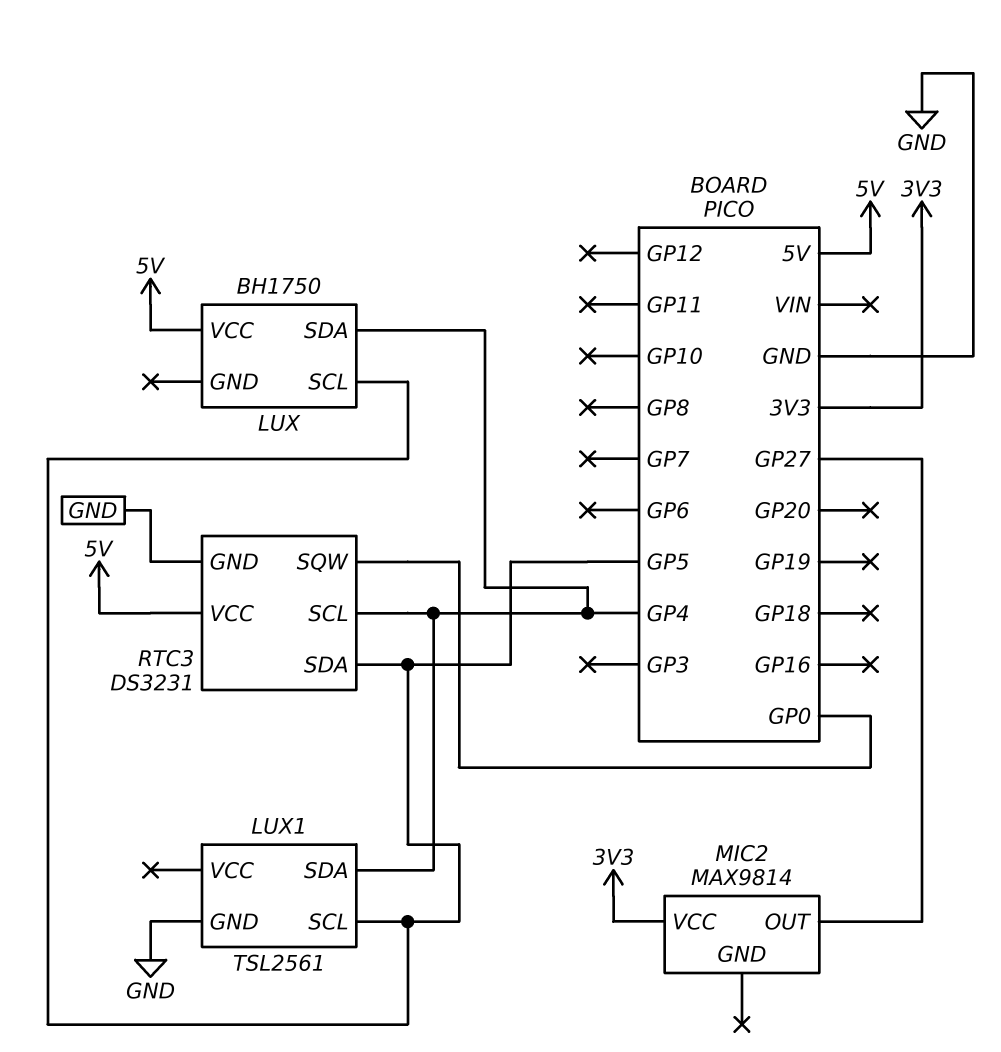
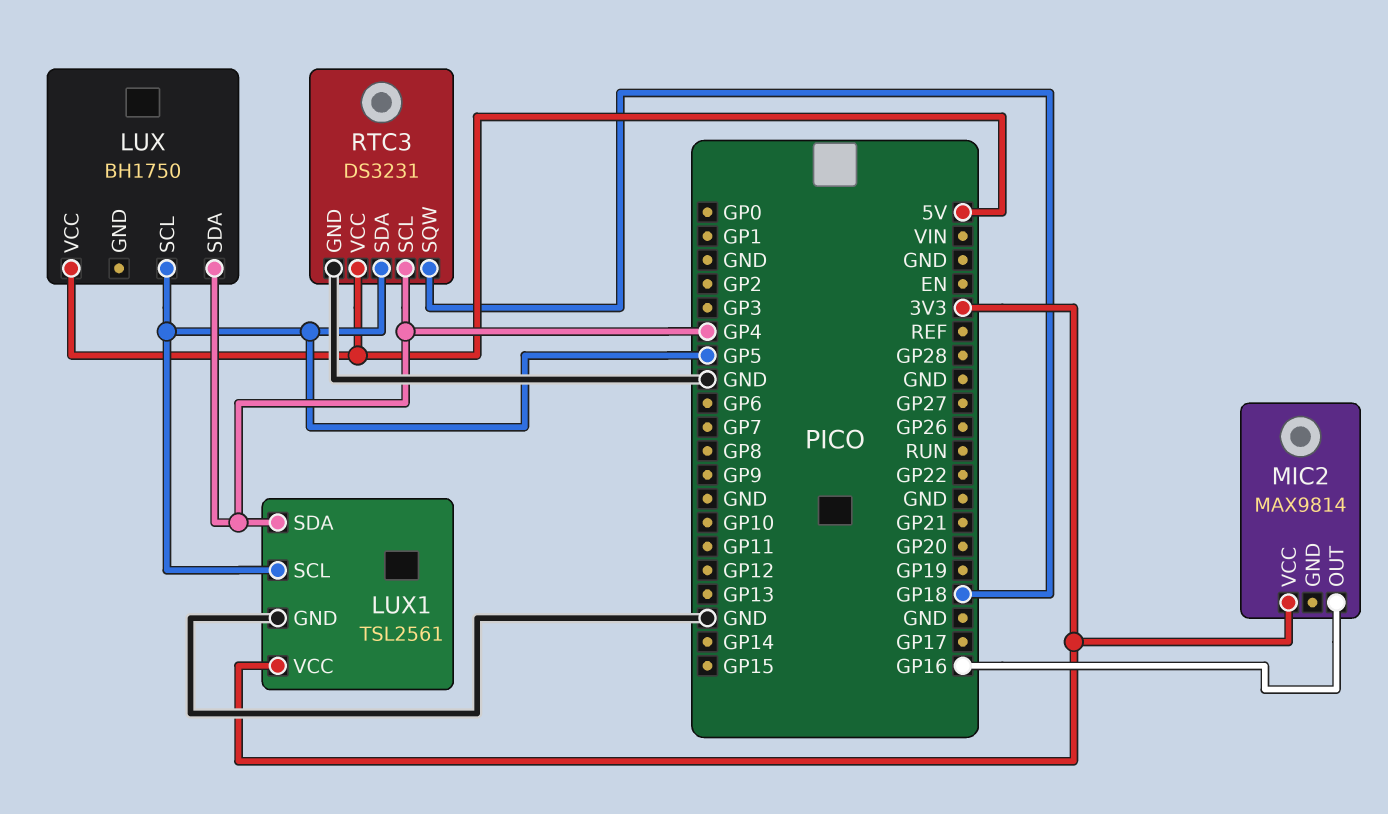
LUX1 pin VCC: none -> 3V3
MIC2 pin OUT: GP27 -> GP16
RTC3 pin SQW: GP0 -> GP18

